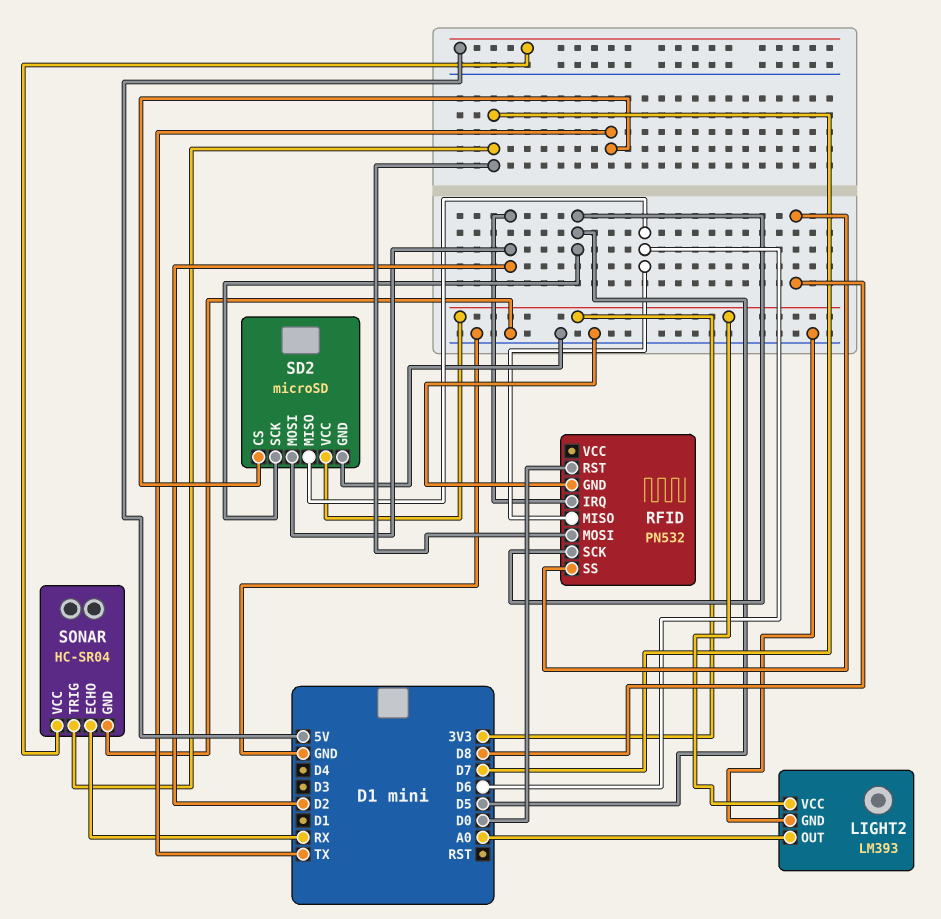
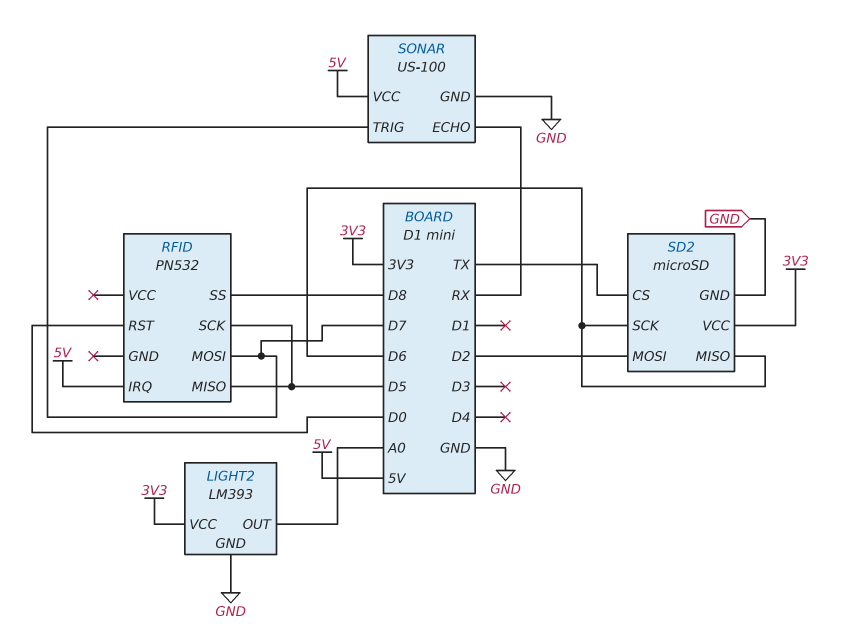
RFID pin GND: GND -> none
RFID pin IRQ: D2 -> 5V
RFID pin MISO: D6 -> D5
SD2 pin SCK: D5 -> D6
SONAR: HC-SR04 -> US-100

